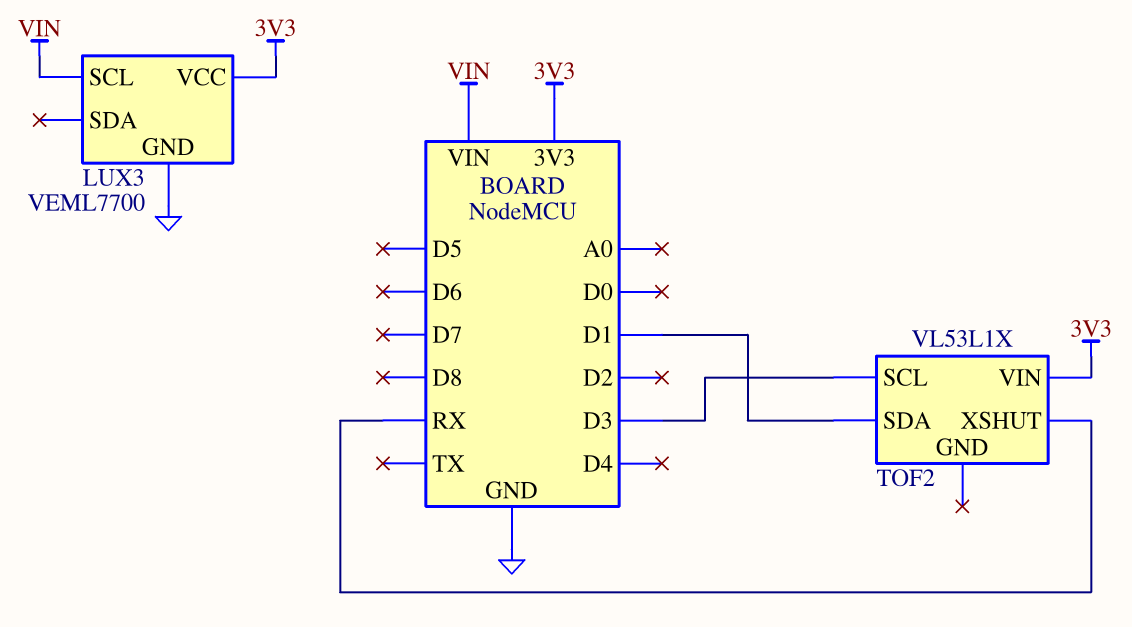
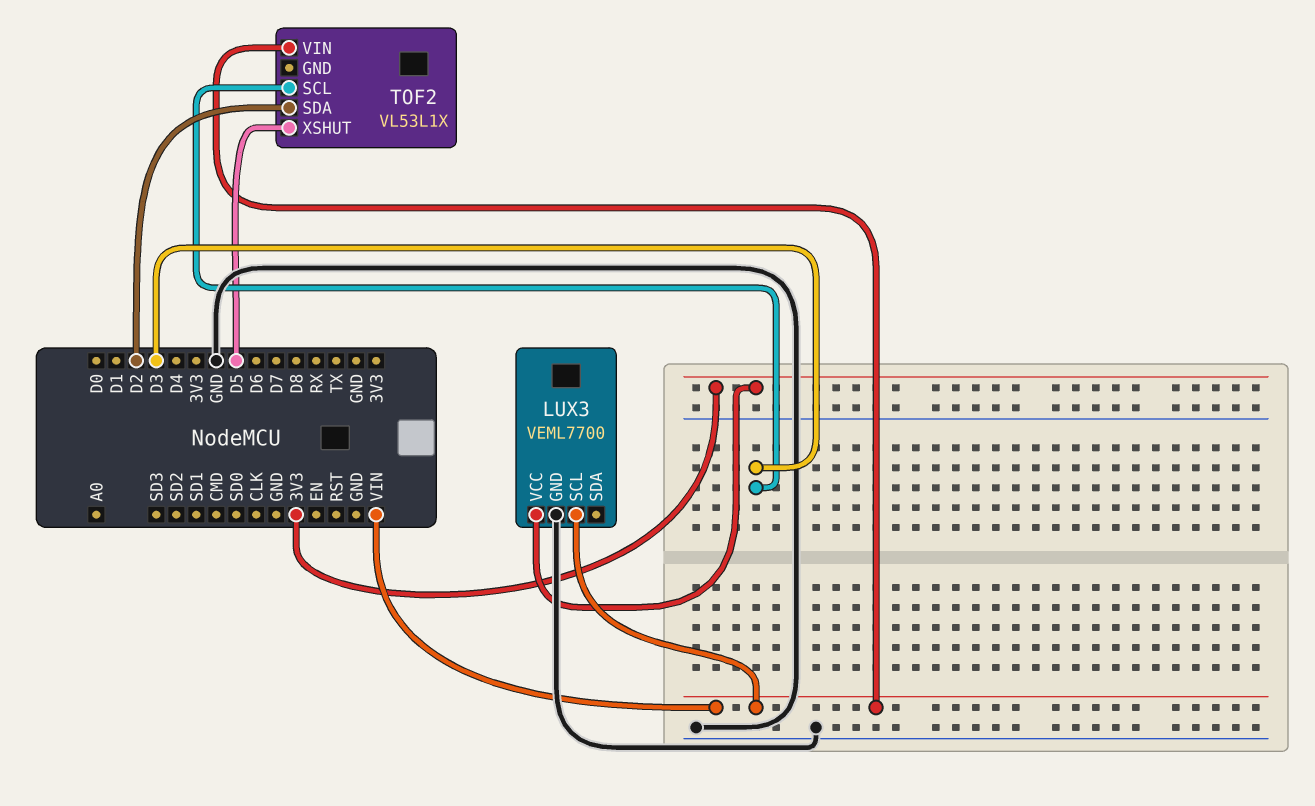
TOF2 pin SDA: D1 -> D2
TOF2 pin VIN: 3V3 -> VIN
TOF2 pin XSHUT: RX -> D5

